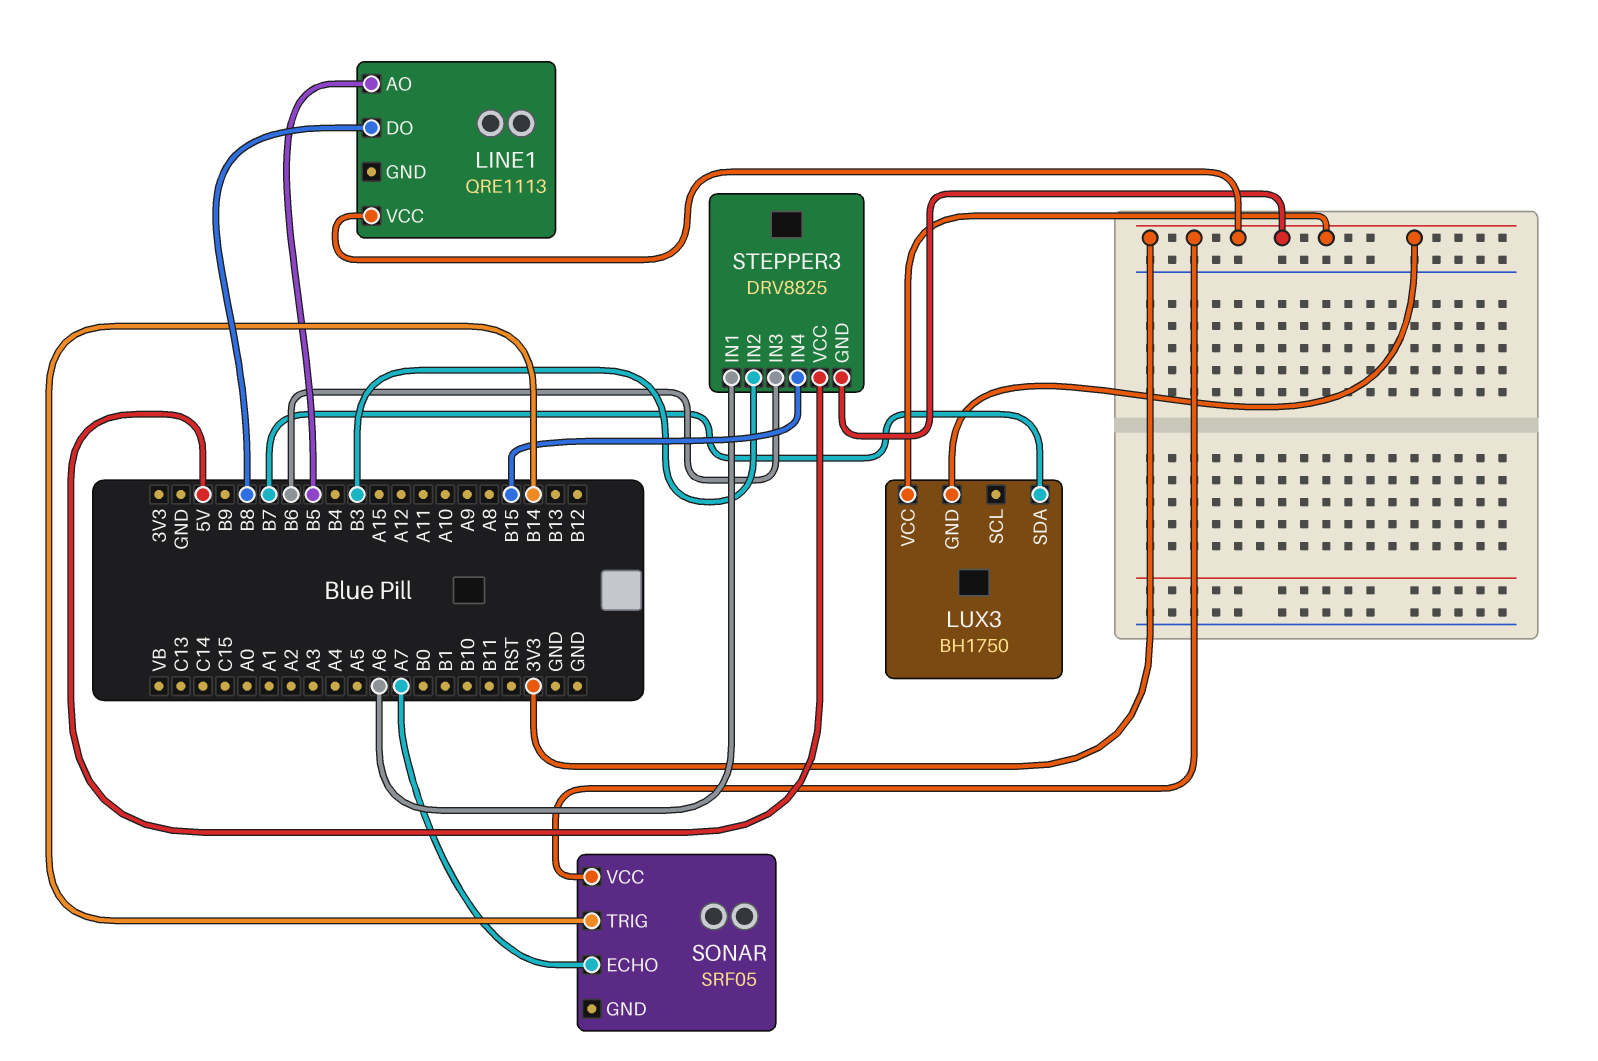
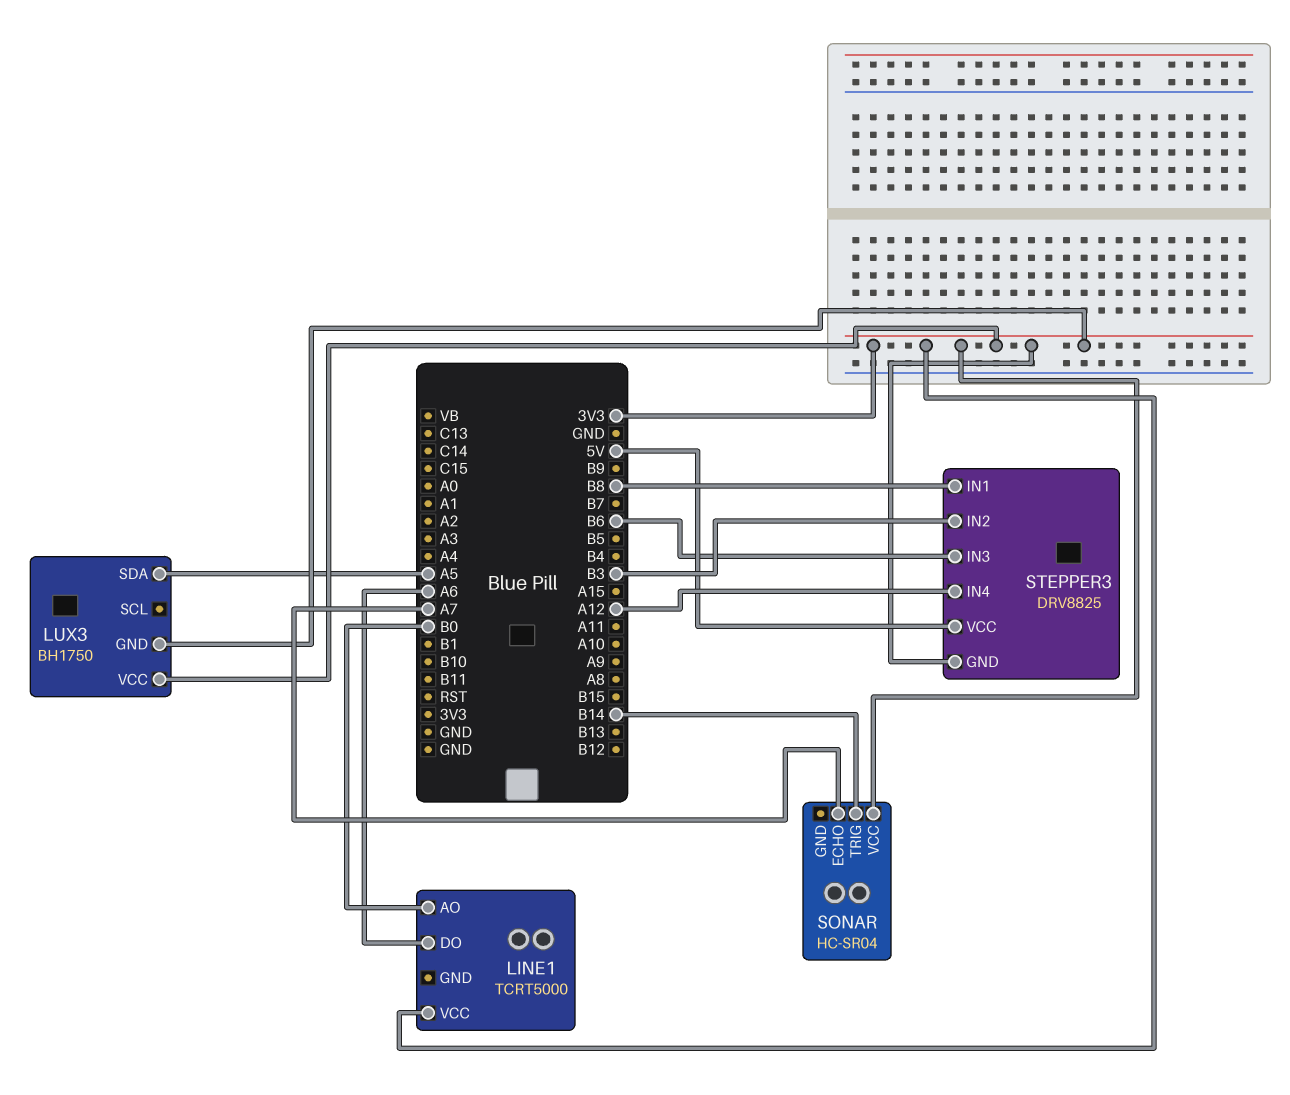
LINE1: QRE1113 -> TCRT5000
LINE1 pin AO: B5 -> B0
LINE1 pin DO: B8 -> A6
LUX3 pin SDA: B7 -> A5
SONAR: SRF05 -> HC-SR04
STEPPER3 pin IN1: A6 -> B8
STEPPER3 pin IN4: B15 -> A12

